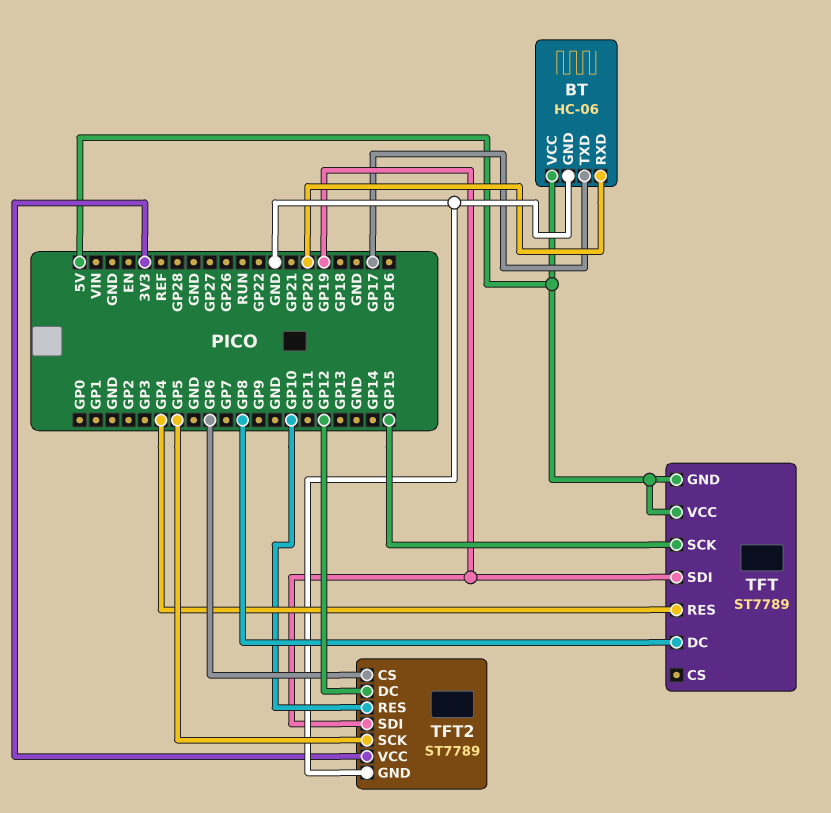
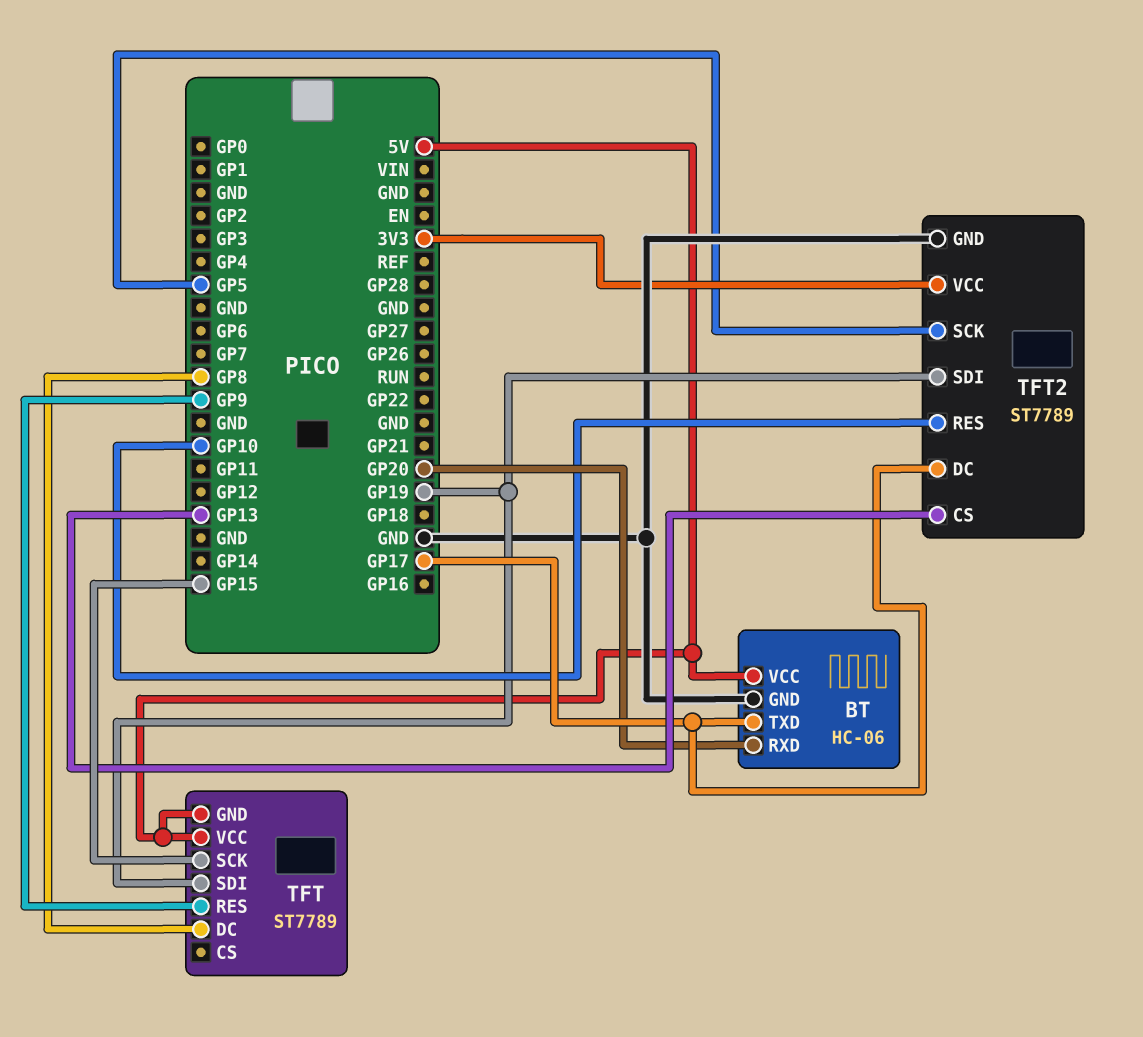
TFT pin RES: GP4 -> GP9
TFT2 pin CS: GP6 -> GP13
TFT2 pin DC: GP12 -> GP17

